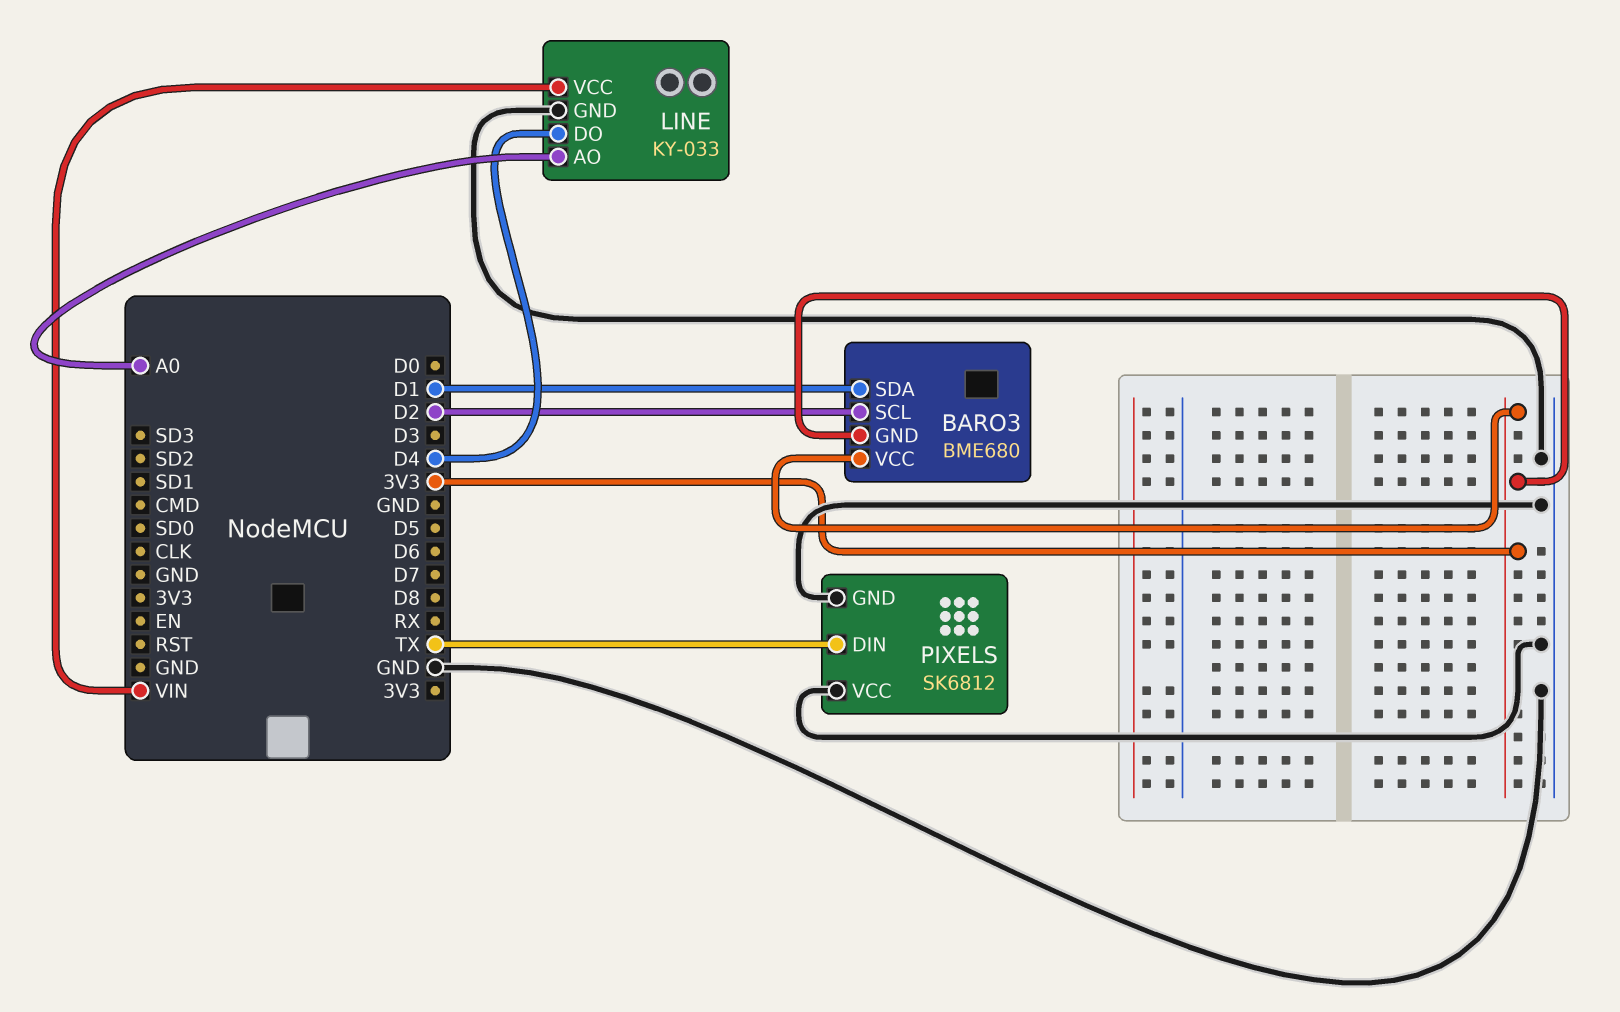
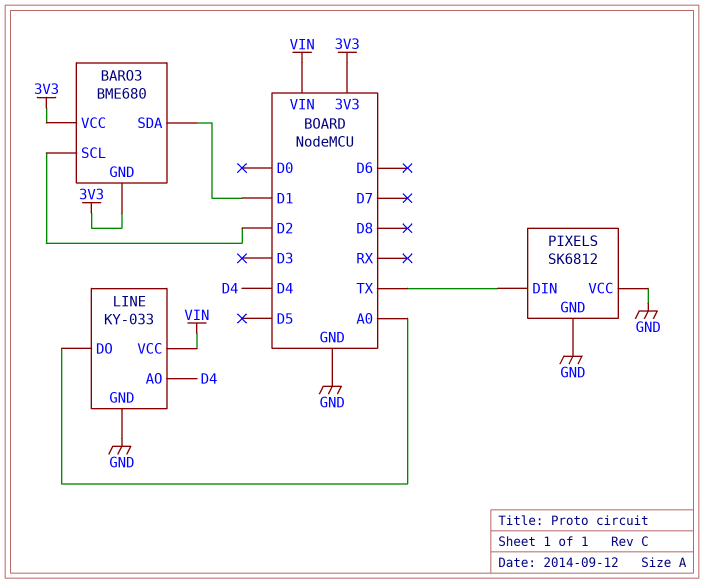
LINE pin AO: A0 -> D4
LINE pin DO: D4 -> A0

